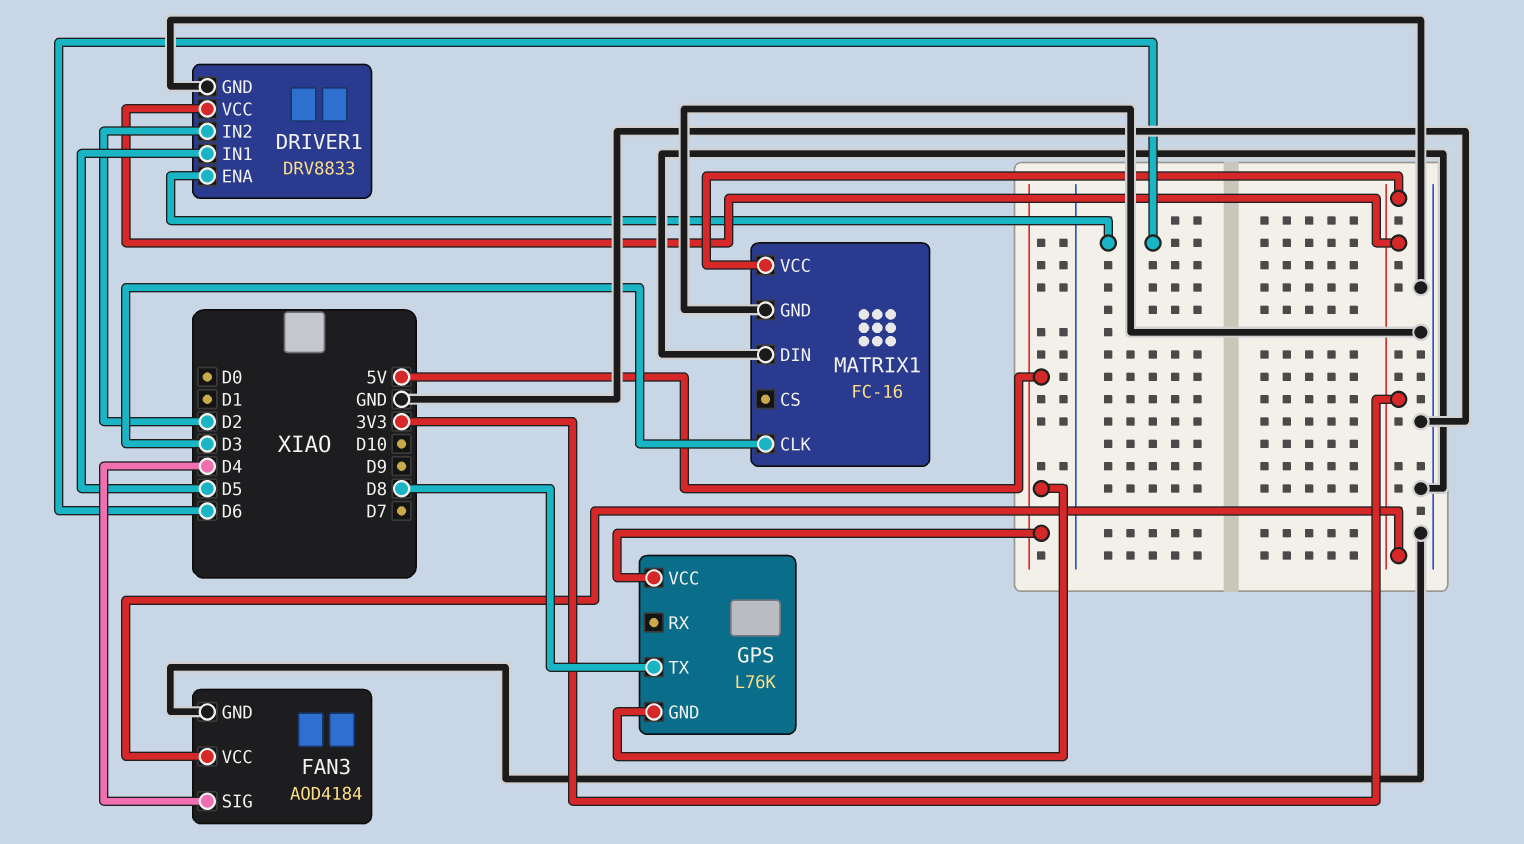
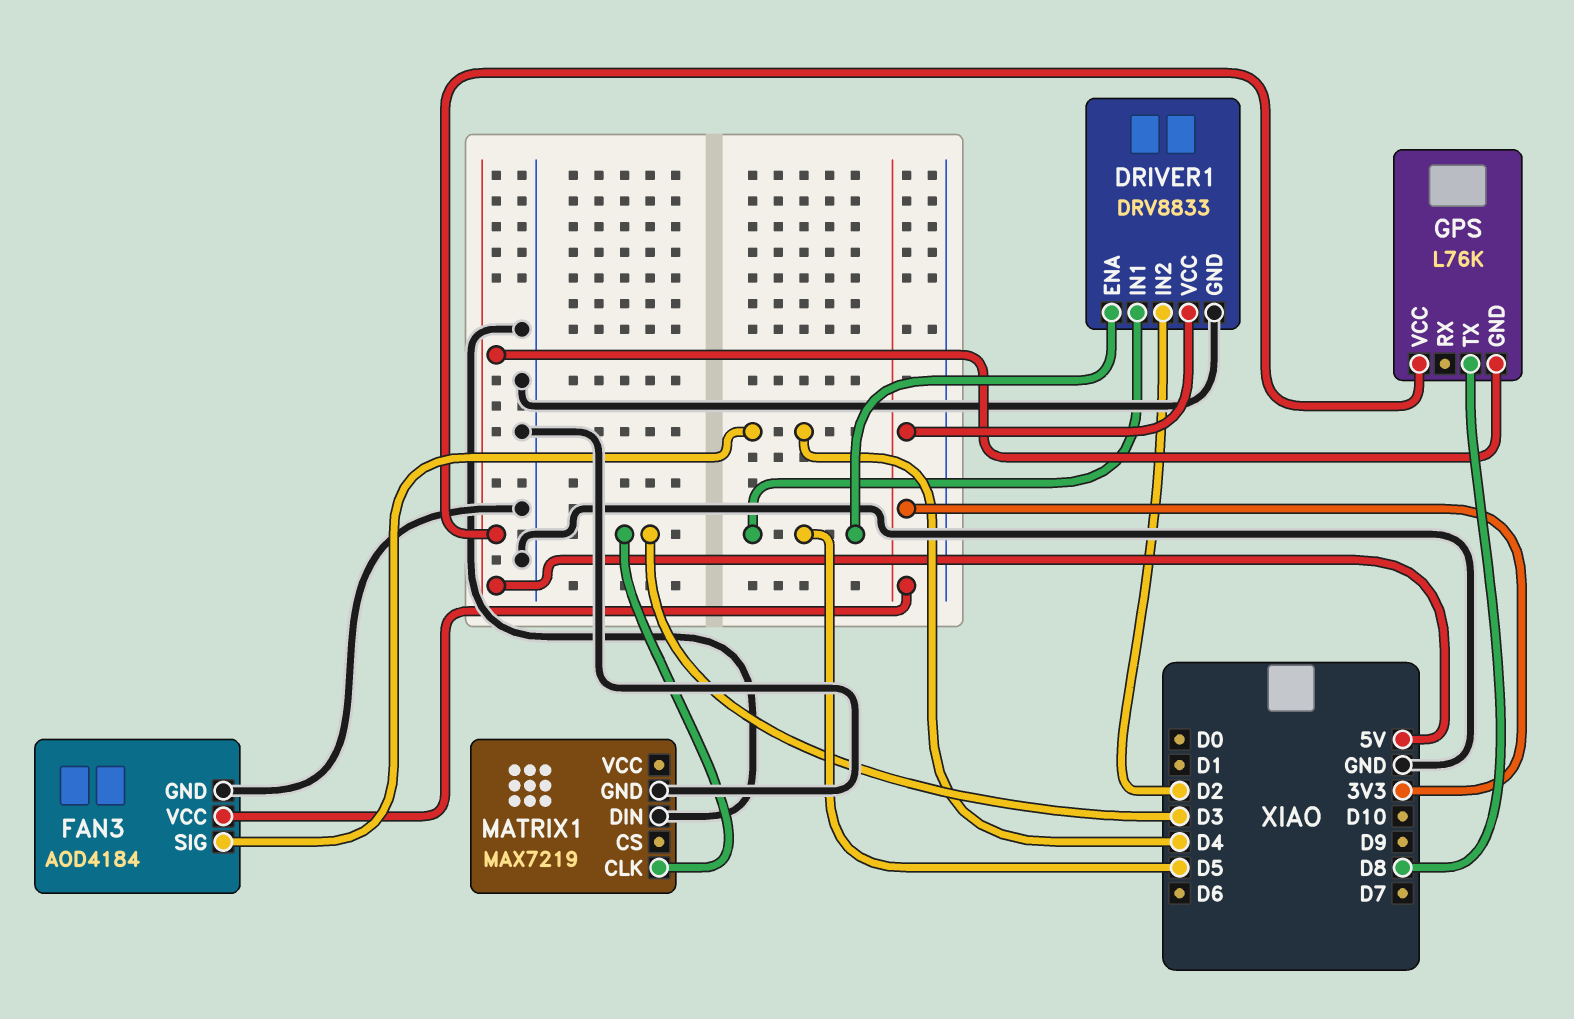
DRIVER1 pin ENA: D6 -> D5
MATRIX1: FC-16 -> MAX7219
MATRIX1 pin VCC: 3V3 -> none

